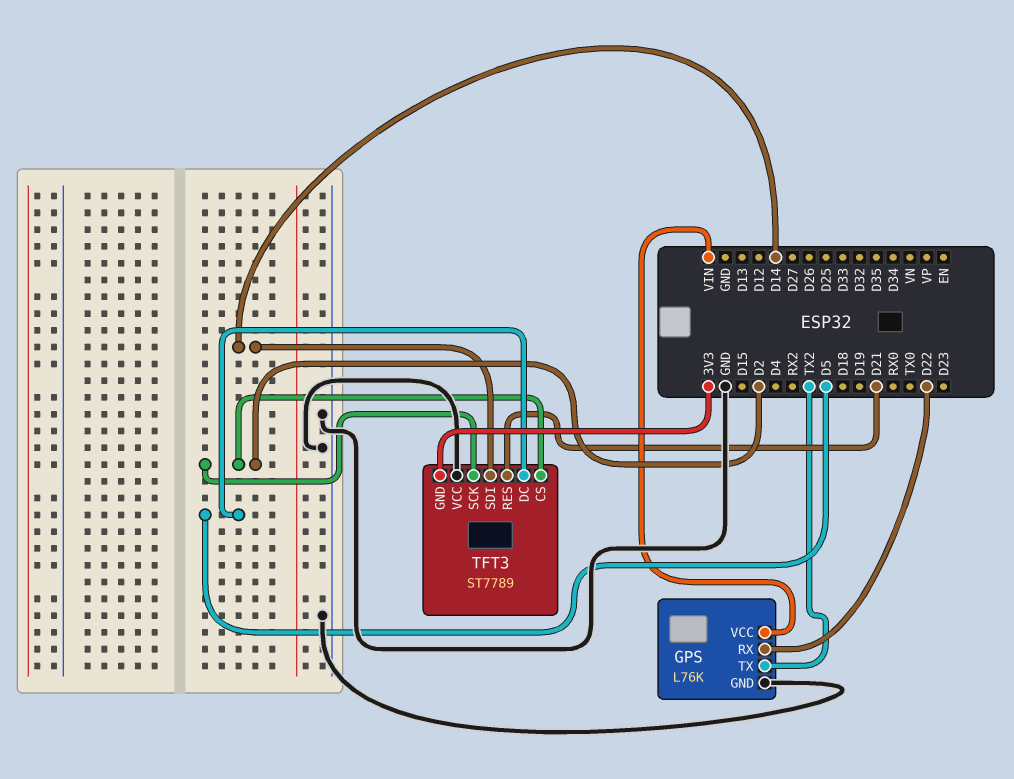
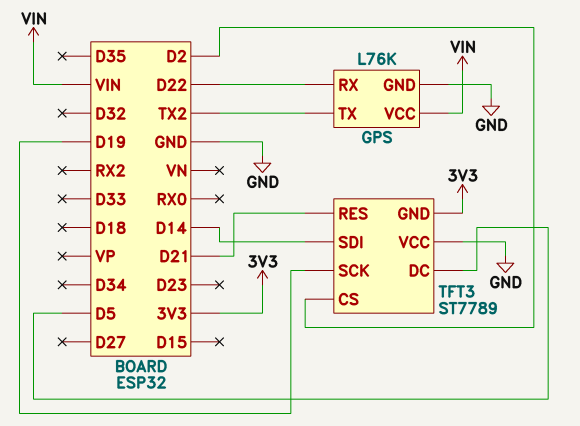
TFT3 pin SCK: D2 -> D19

